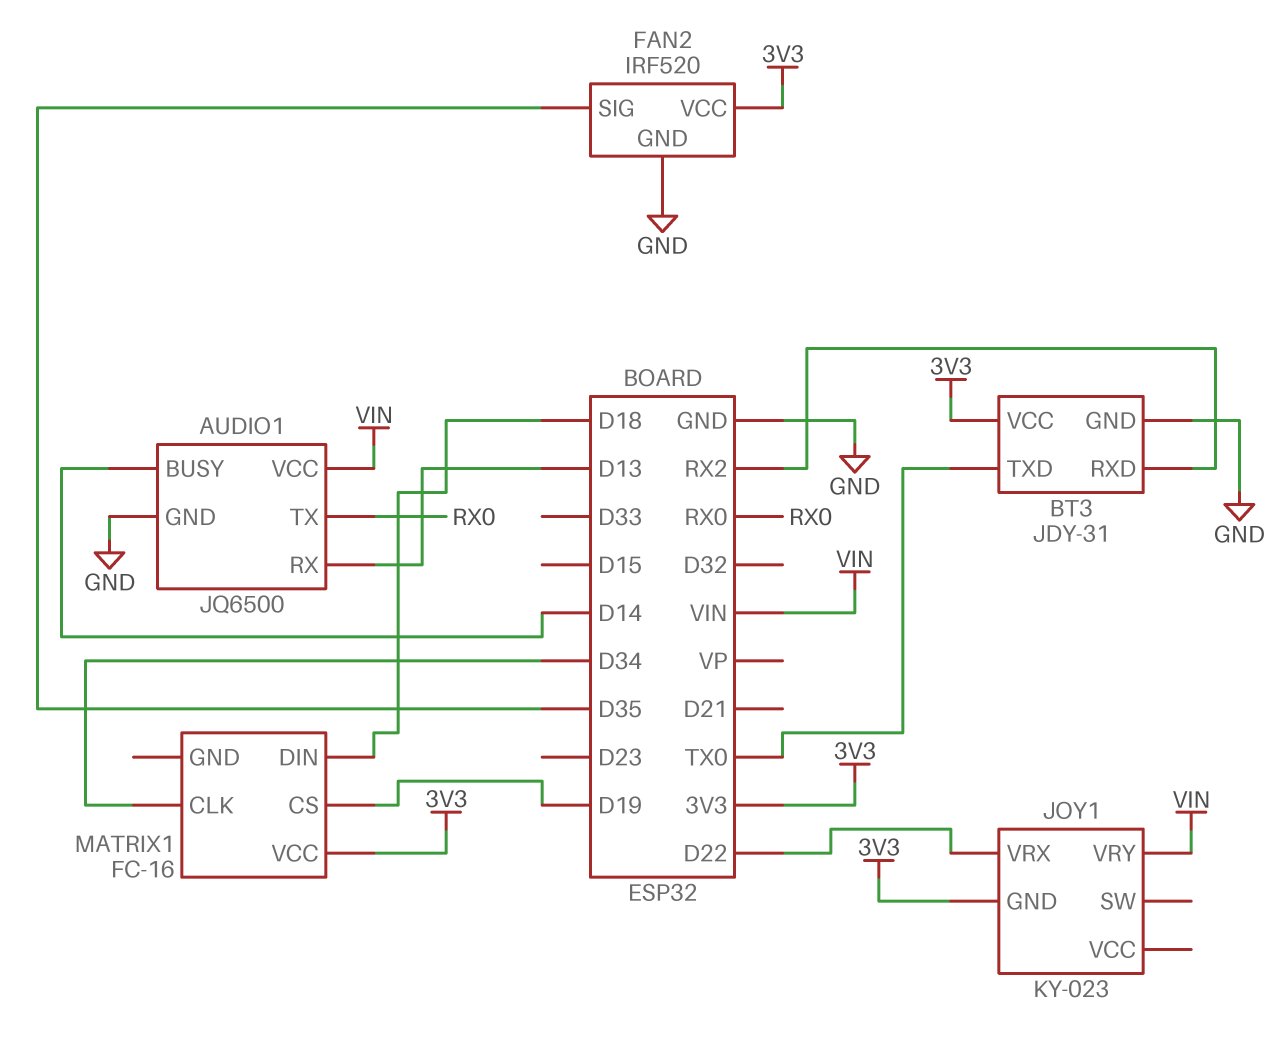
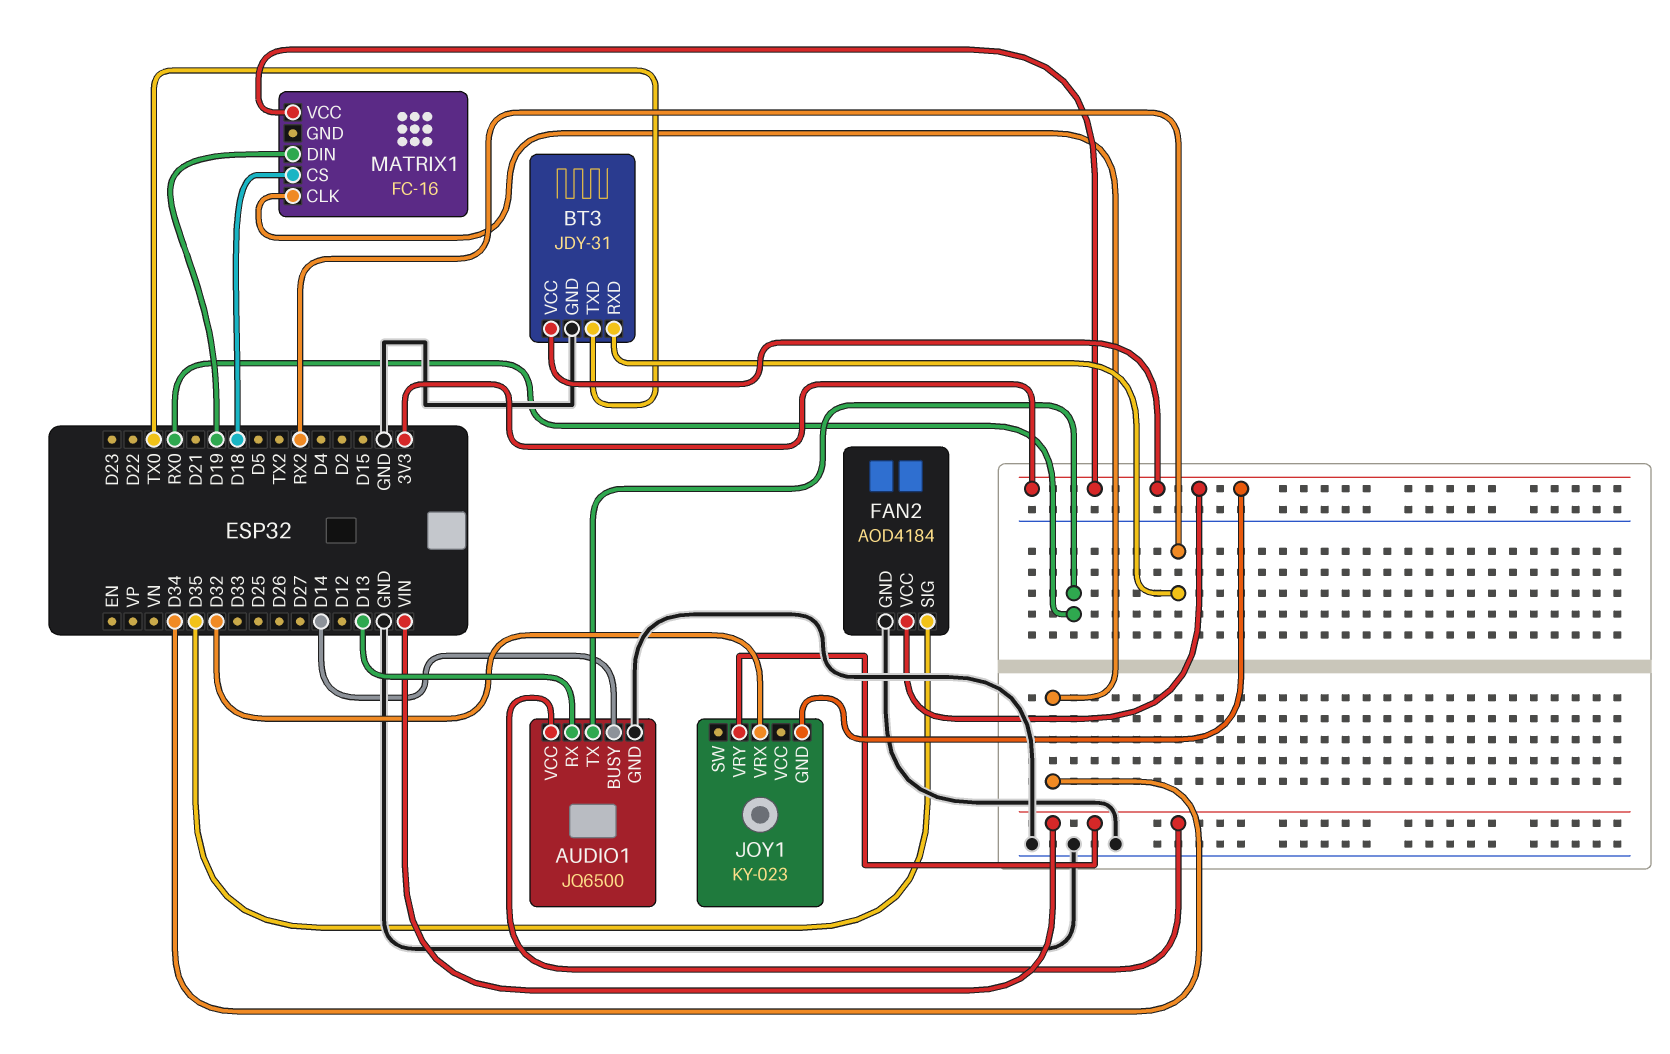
FAN2: IRF520 -> AOD4184
JOY1 pin VRX: D22 -> D32
MATRIX1 pin CS: D19 -> D18
MATRIX1 pin DIN: D18 -> D19

